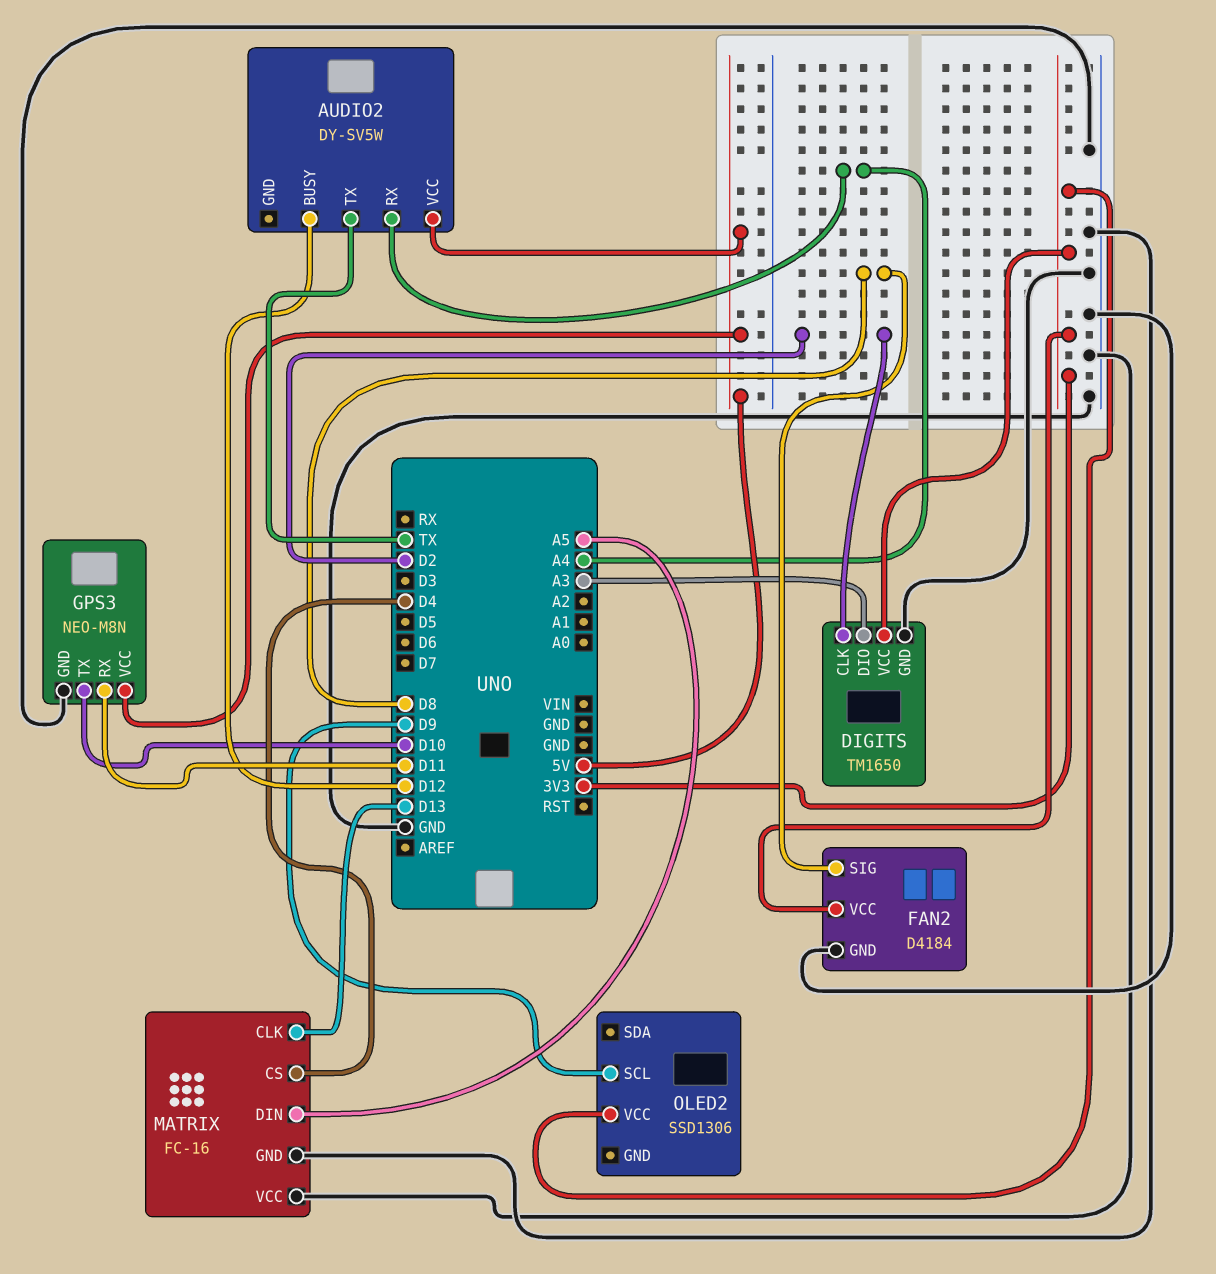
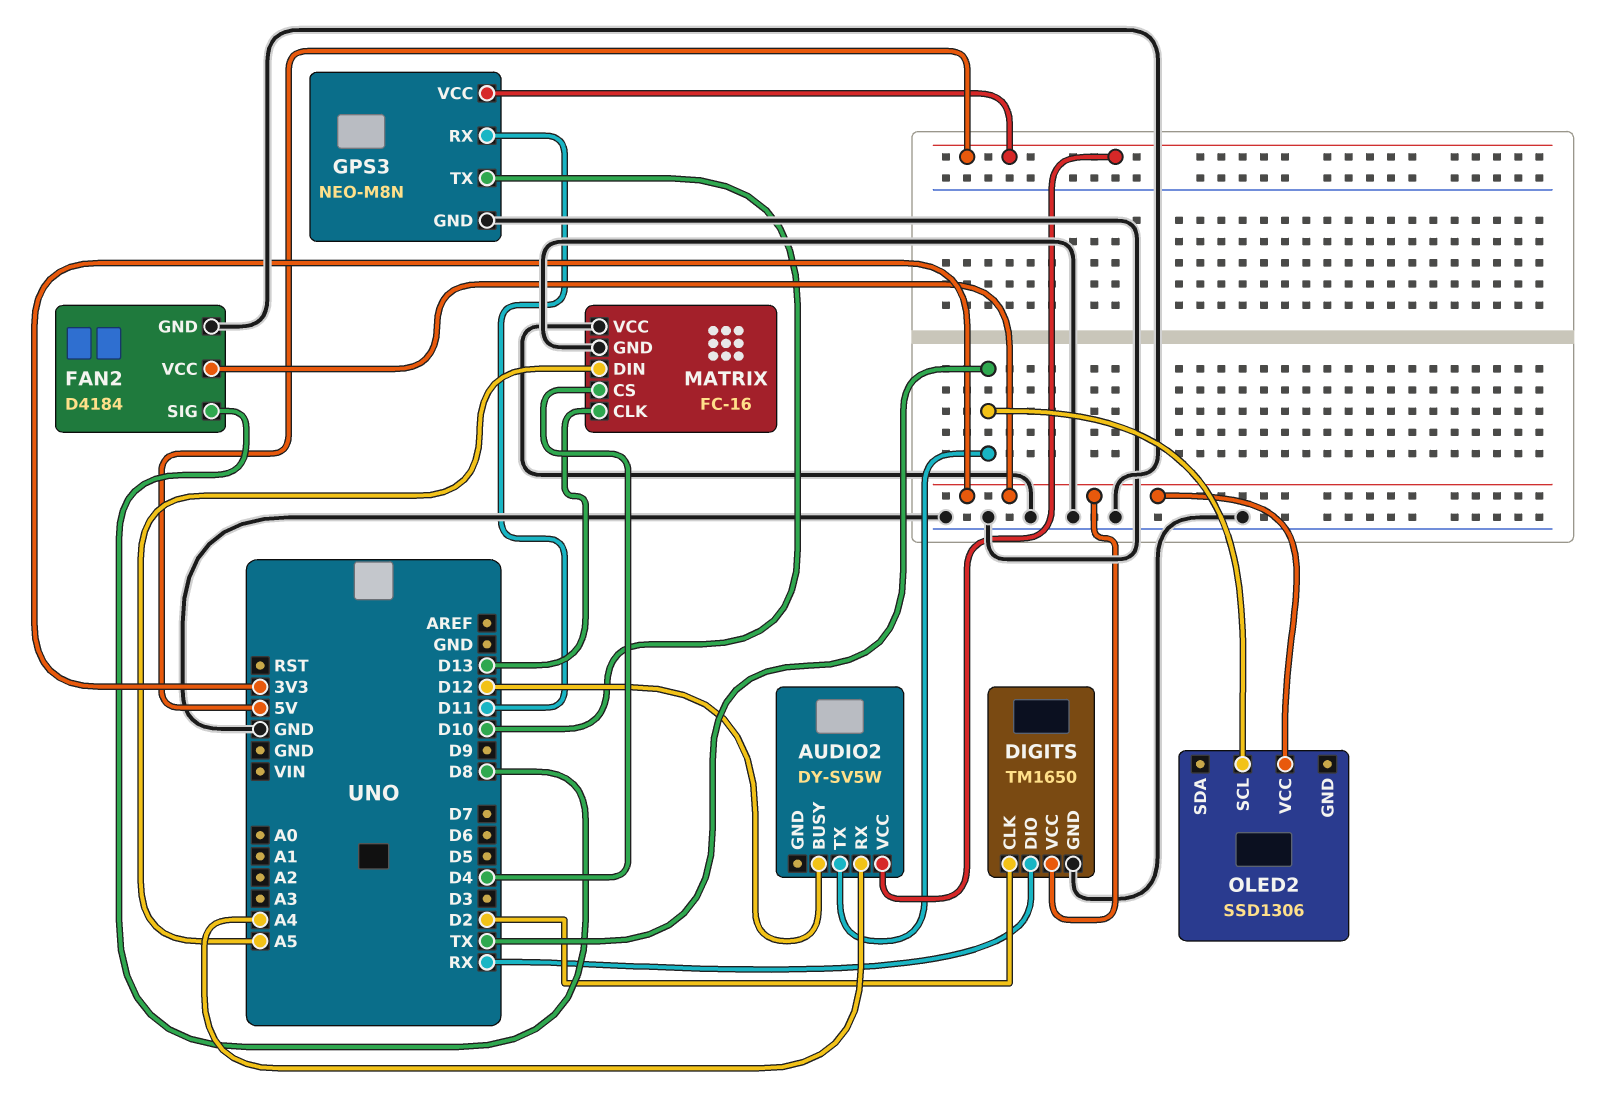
DIGITS pin DIO: A3 -> RX
OLED2 pin SCL: D9 -> TX

